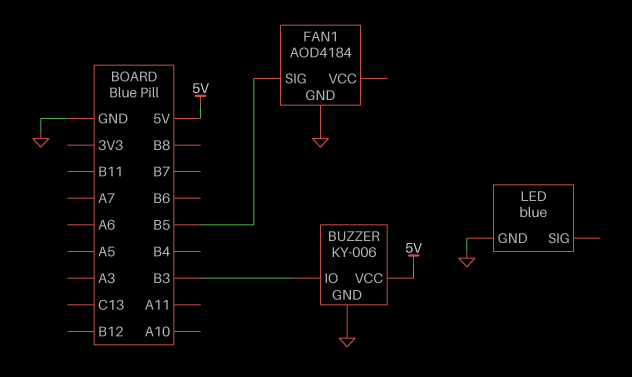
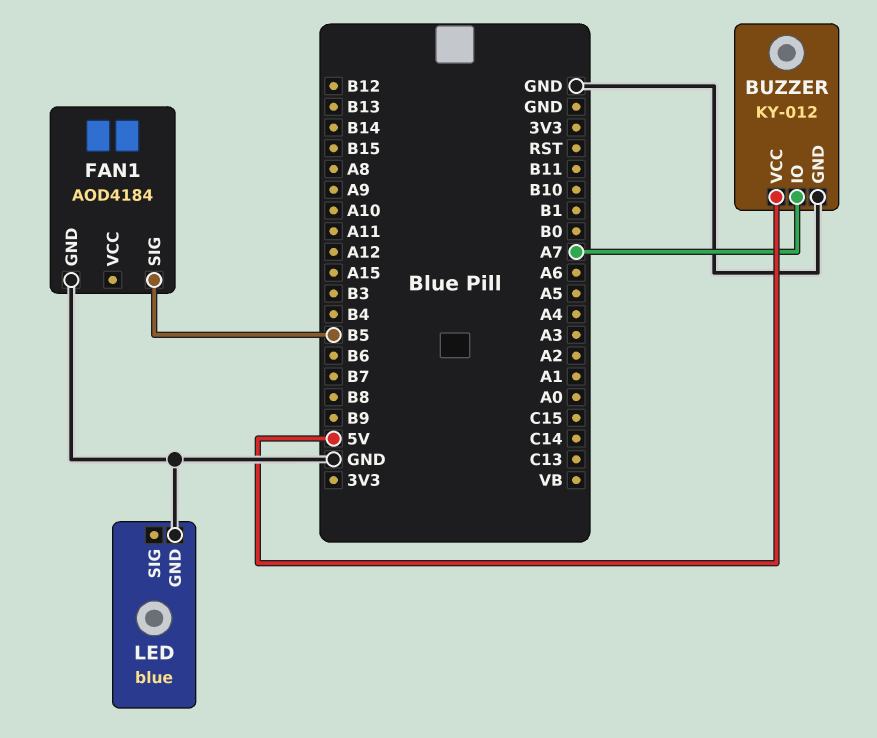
BUZZER: KY-006 -> KY-012
BUZZER pin IO: B3 -> A7

